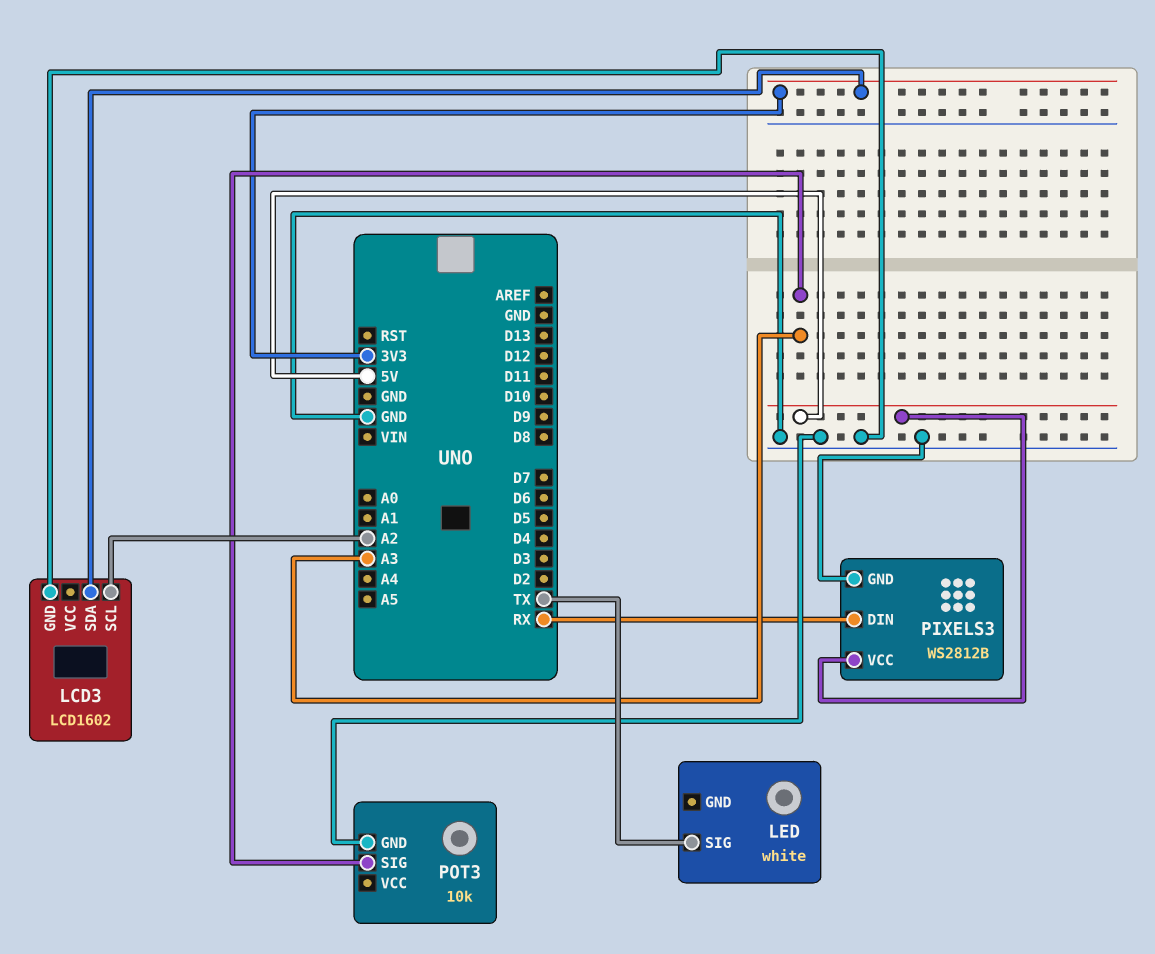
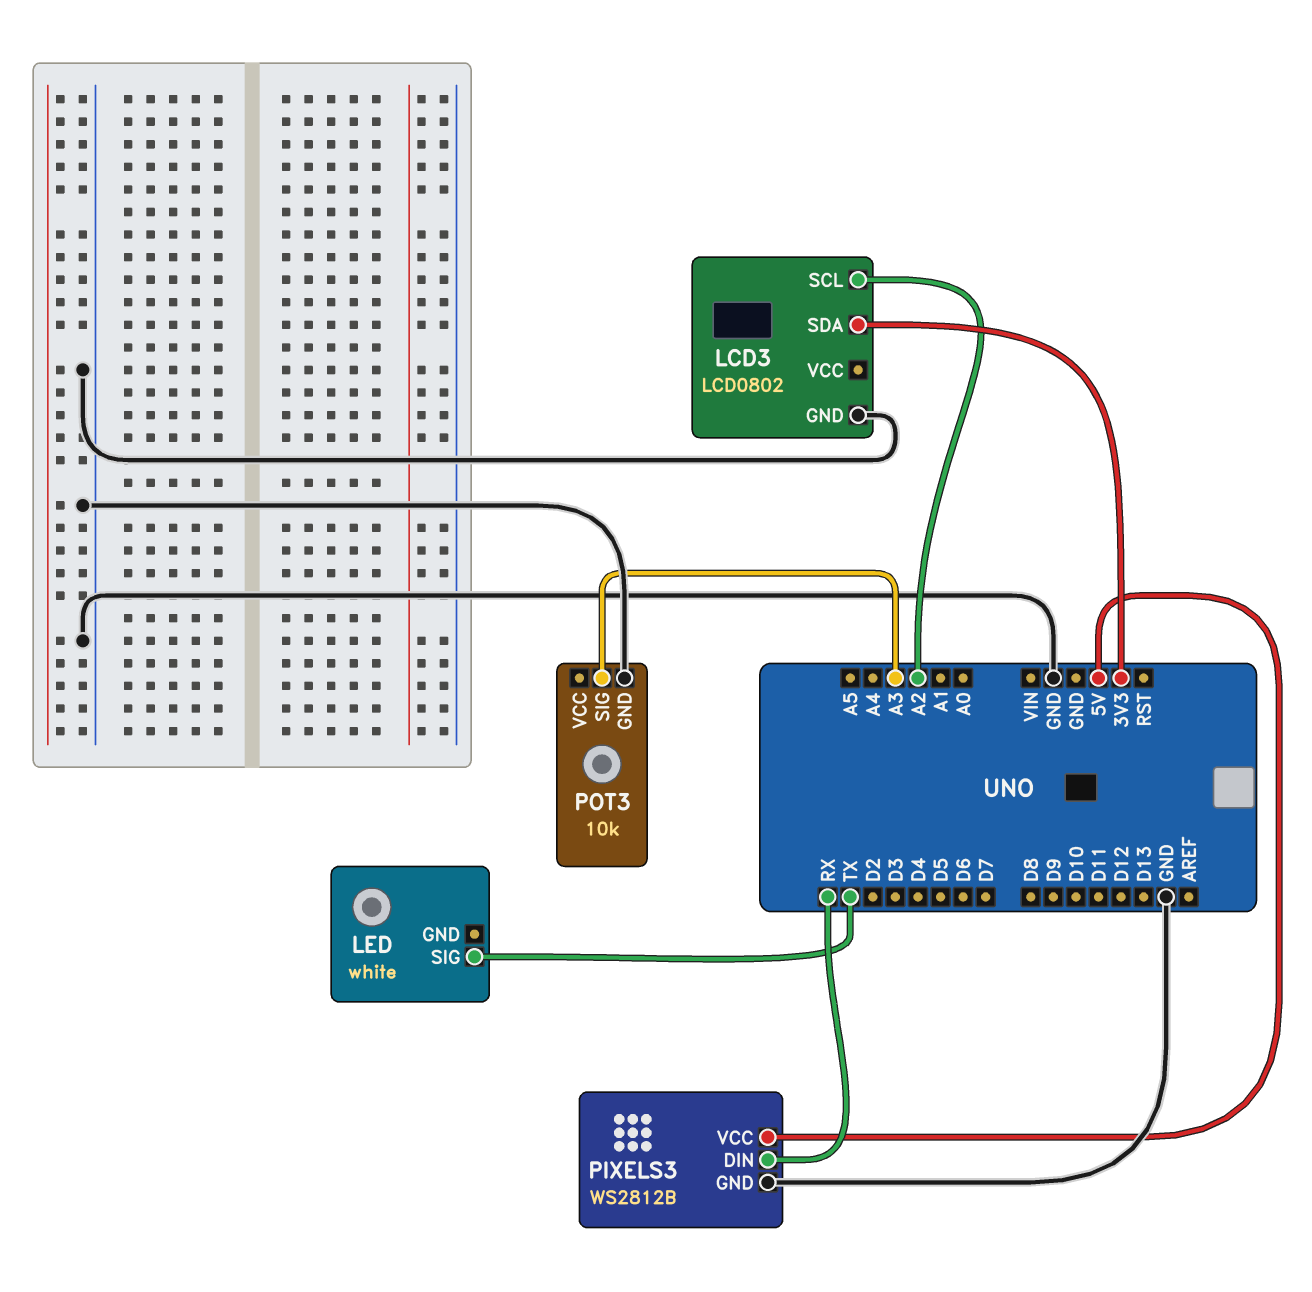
LCD3: LCD1602 -> LCD0802

